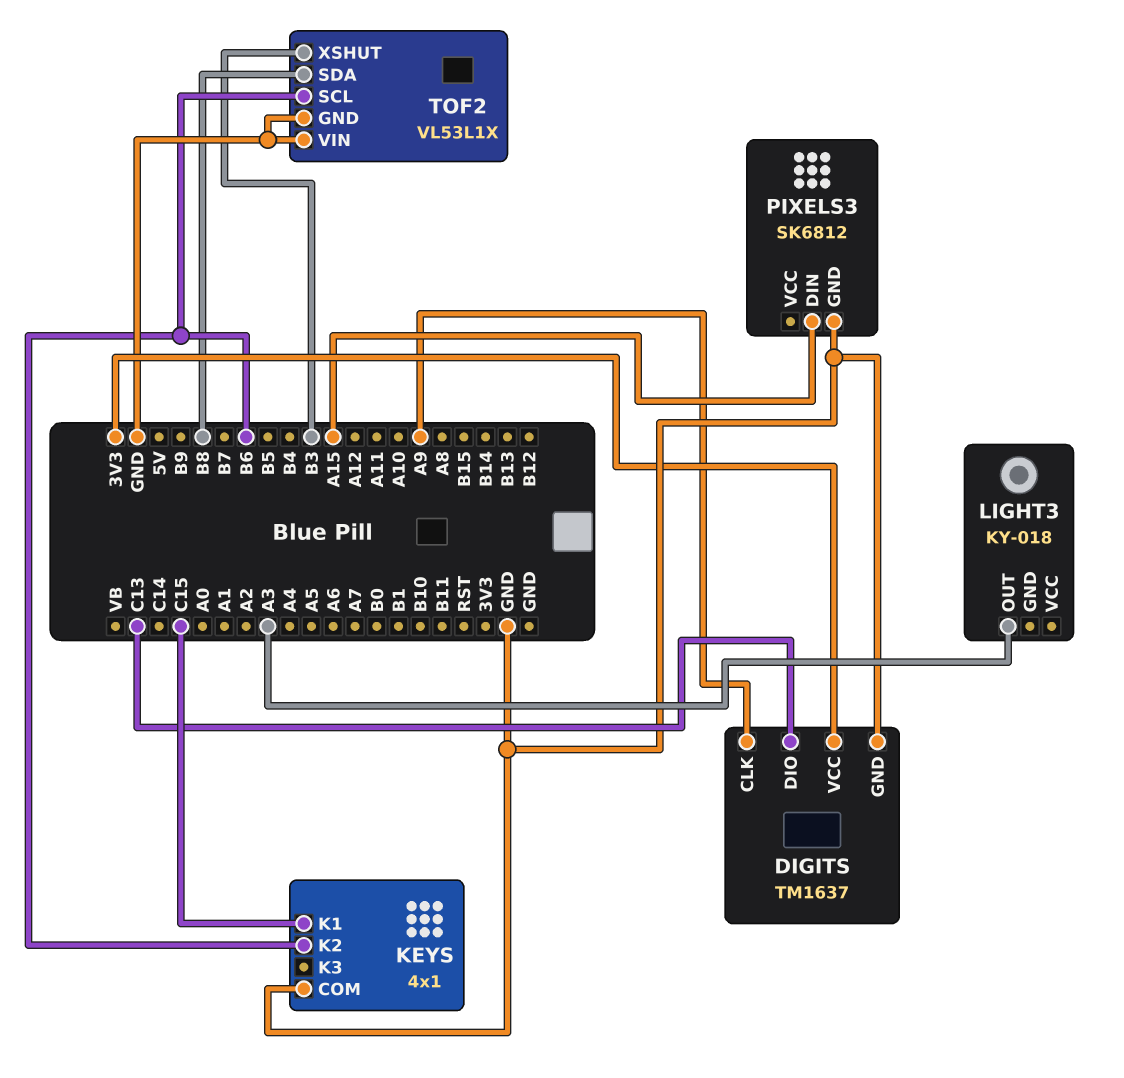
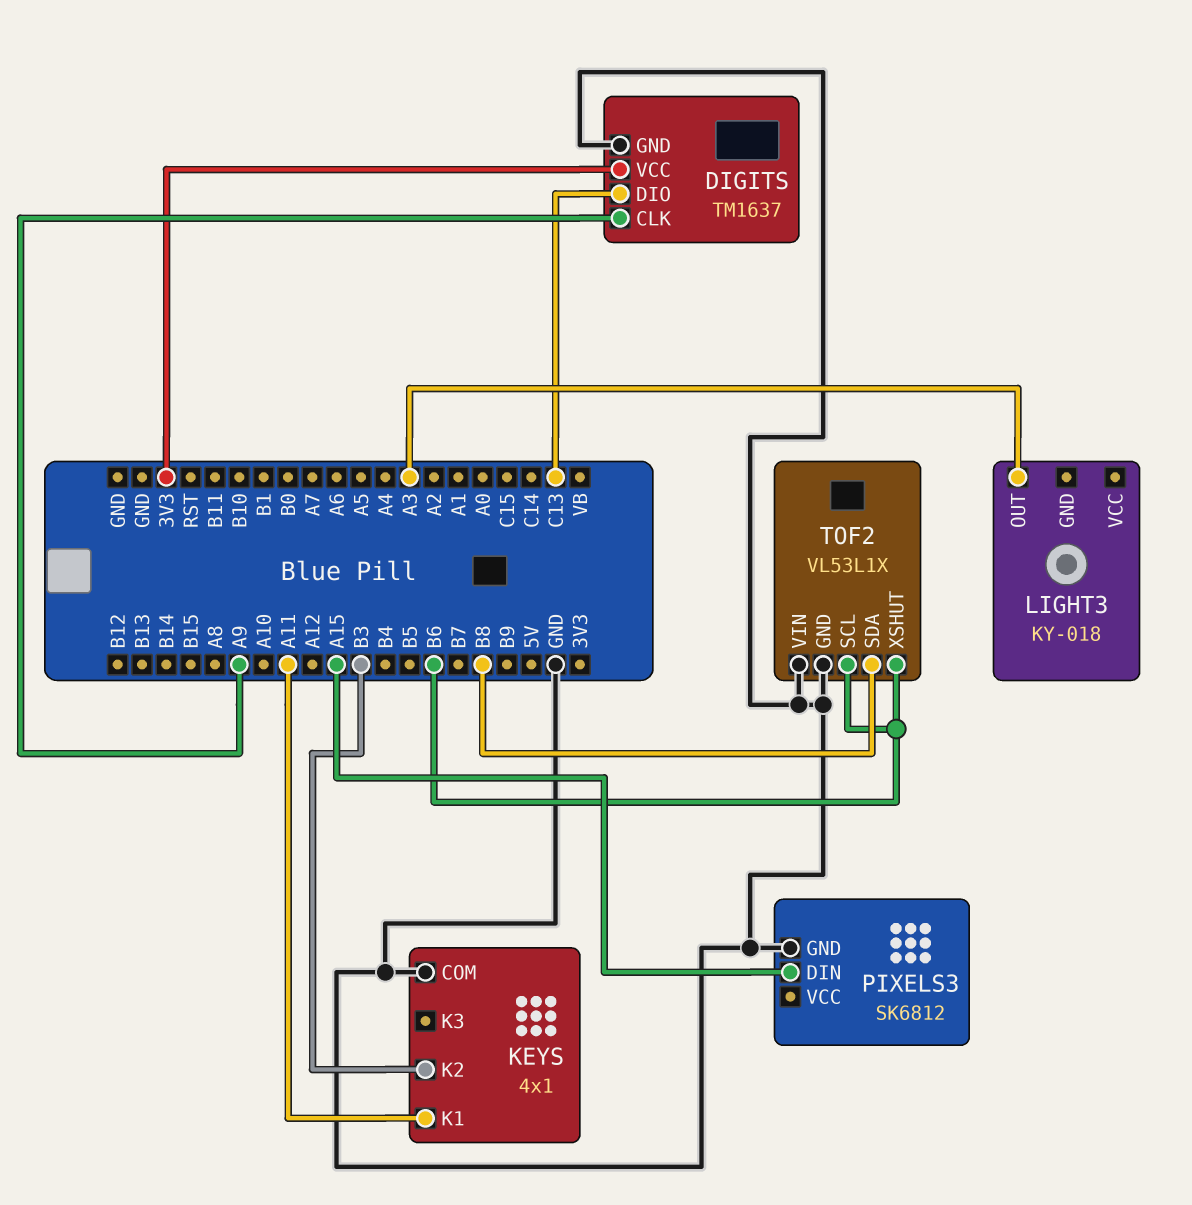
KEYS pin K1: C15 -> A11
KEYS pin K2: B6 -> B3
TOF2 pin XSHUT: B3 -> B6

